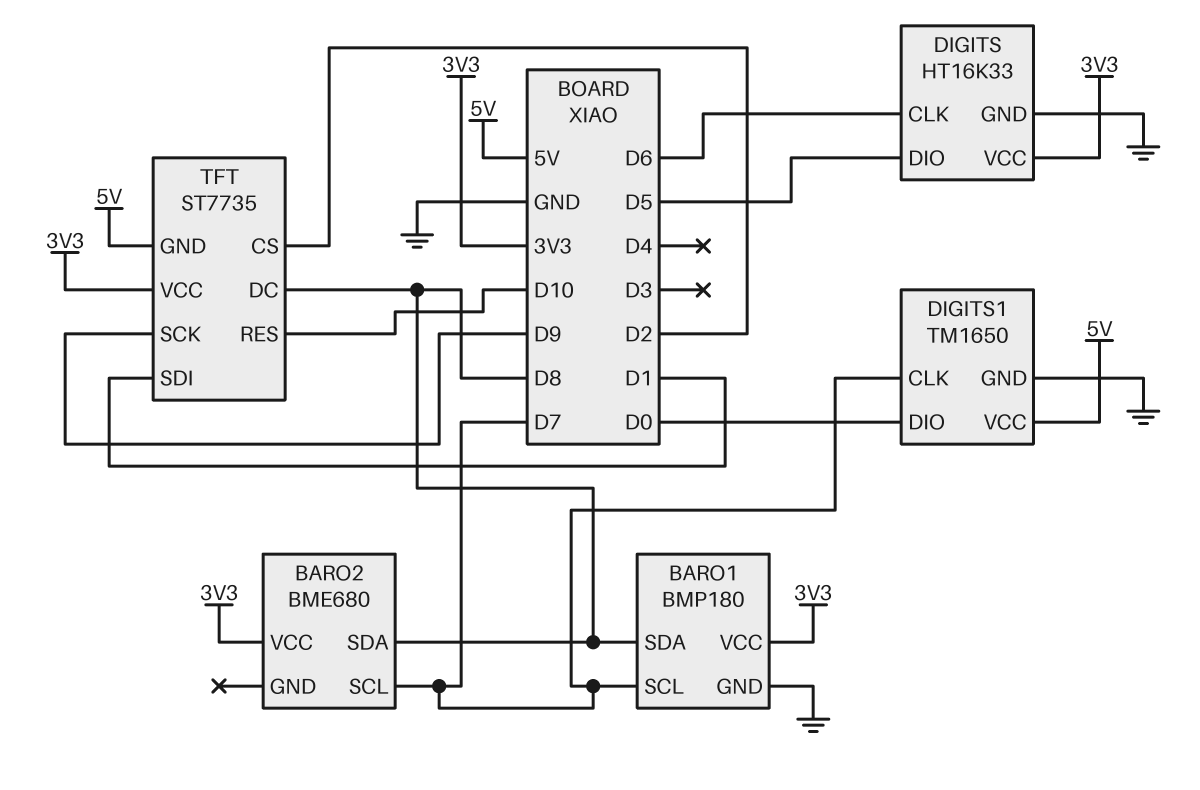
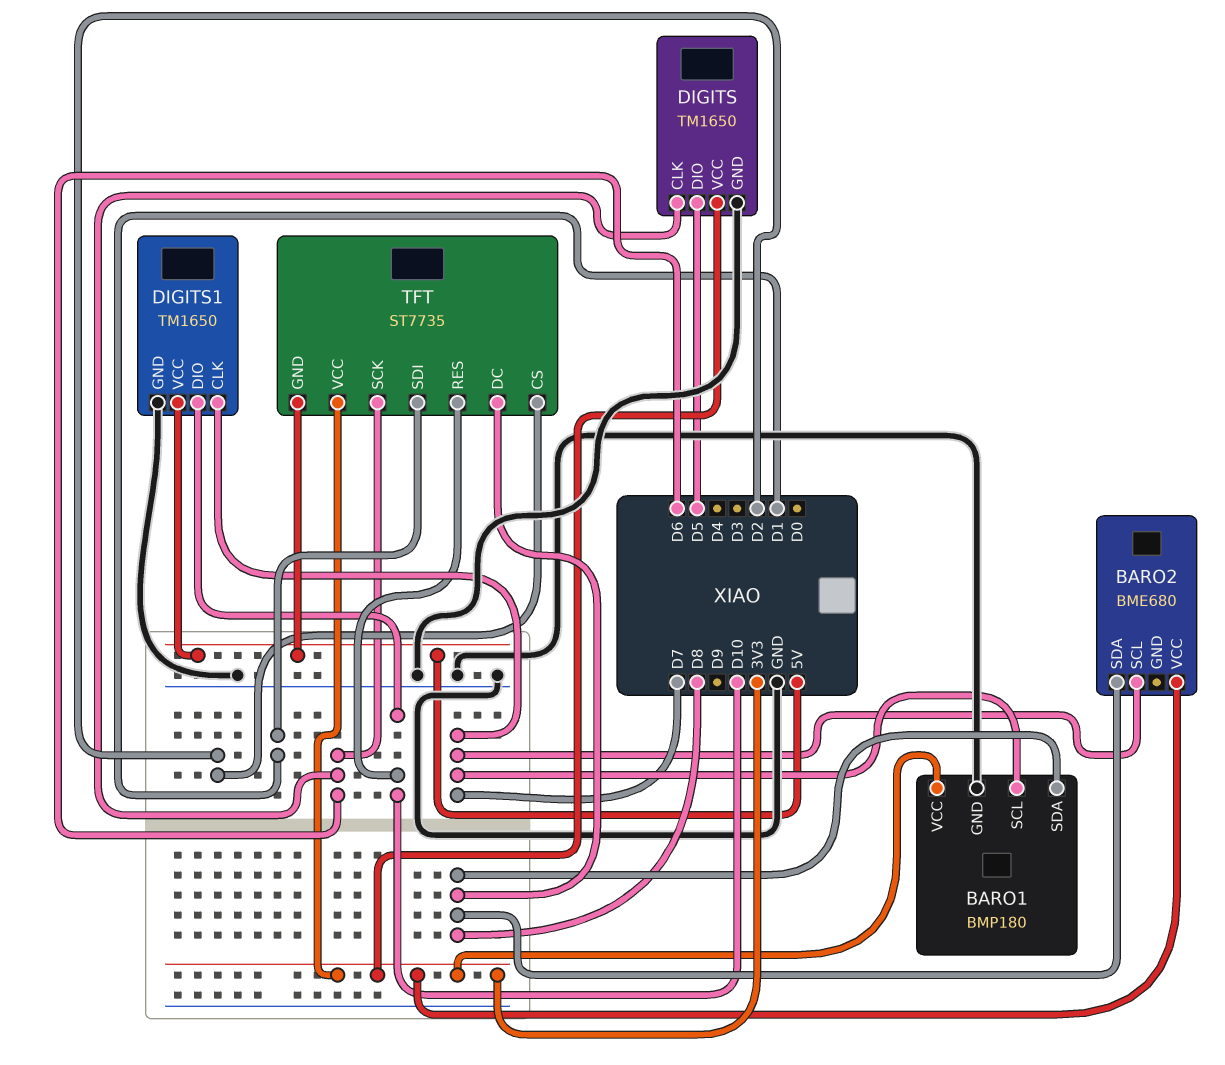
DIGITS: HT16K33 -> TM1650
DIGITS1 pin DIO: D0 -> D10
TFT pin SCK: D9 -> D6

